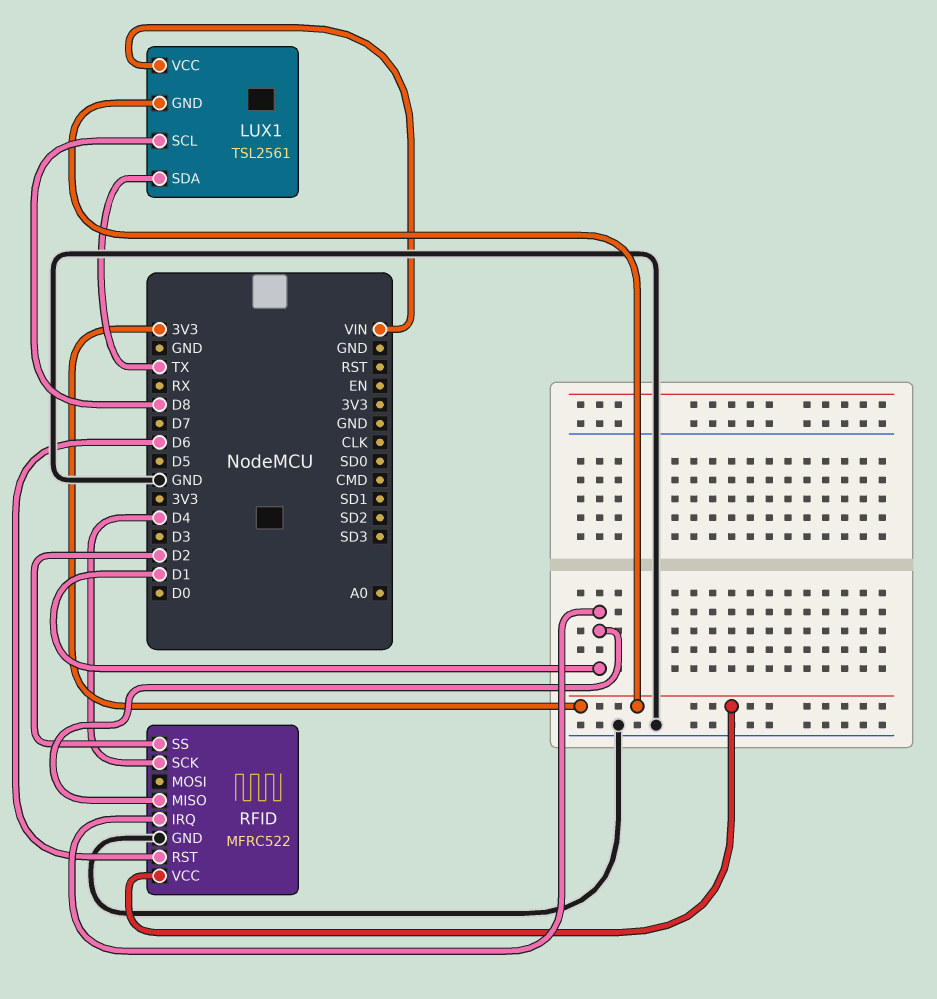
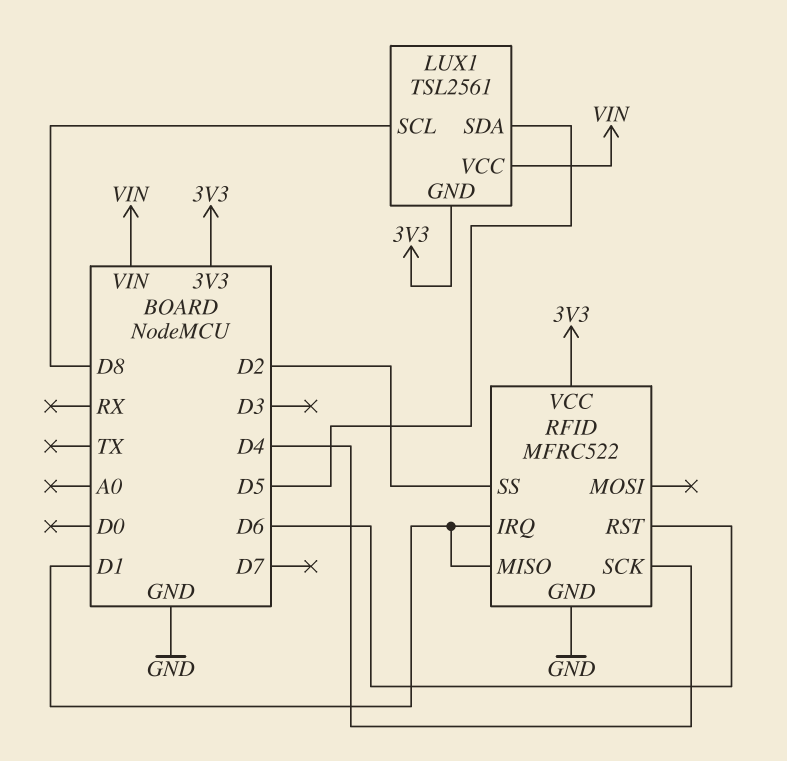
LUX1 pin SDA: TX -> D5

